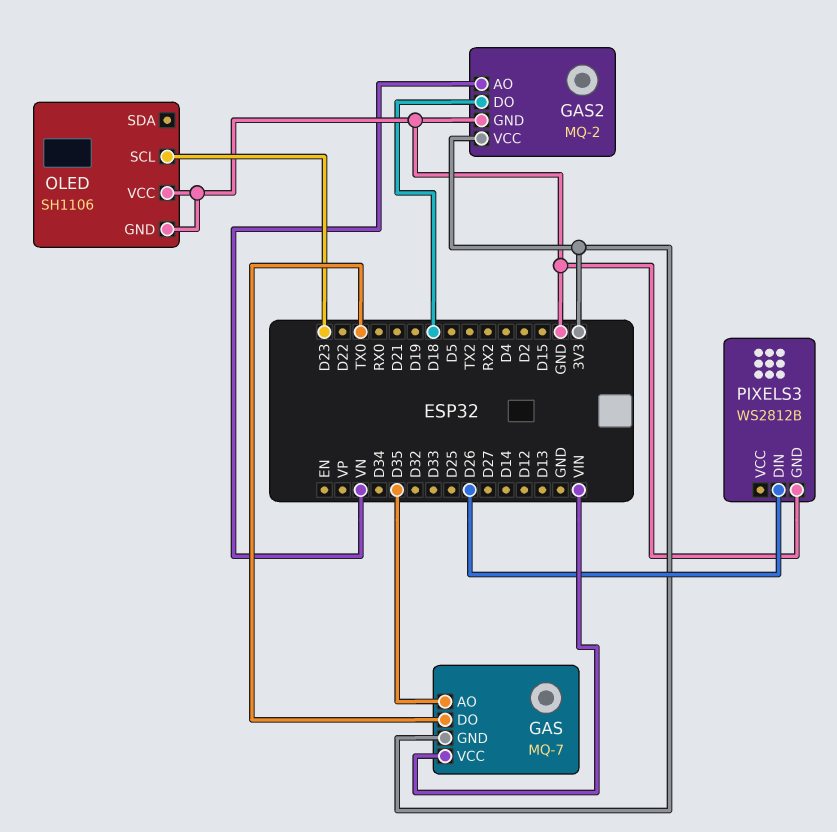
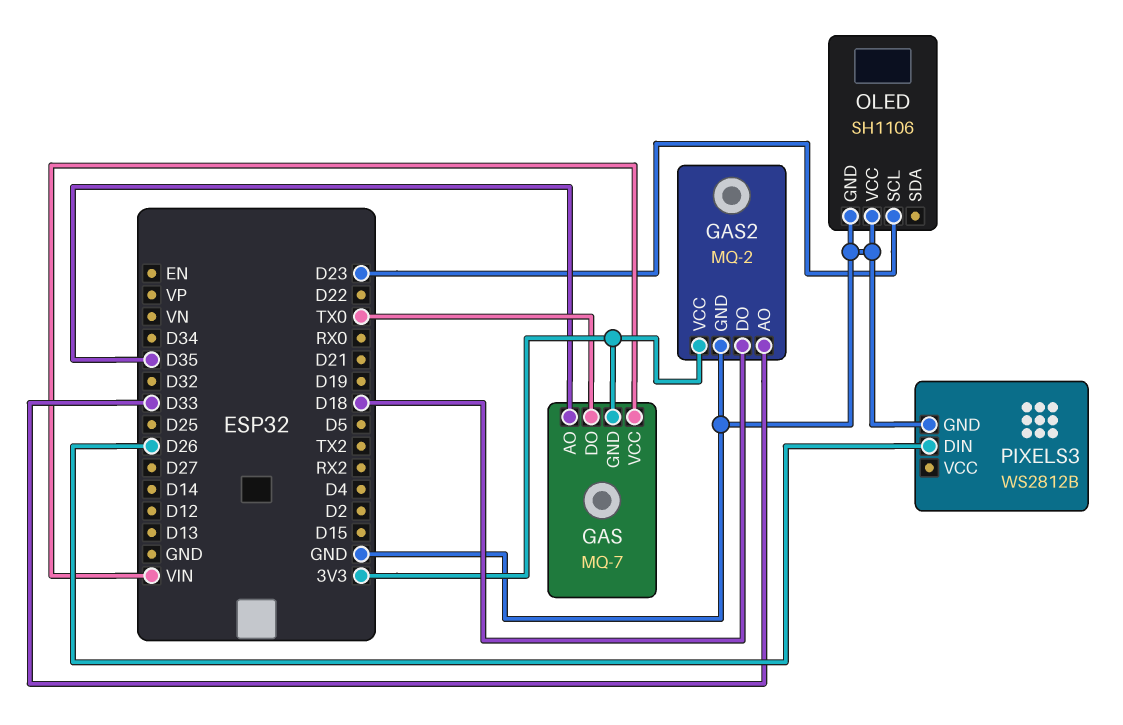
GAS2 pin AO: VN -> D33

